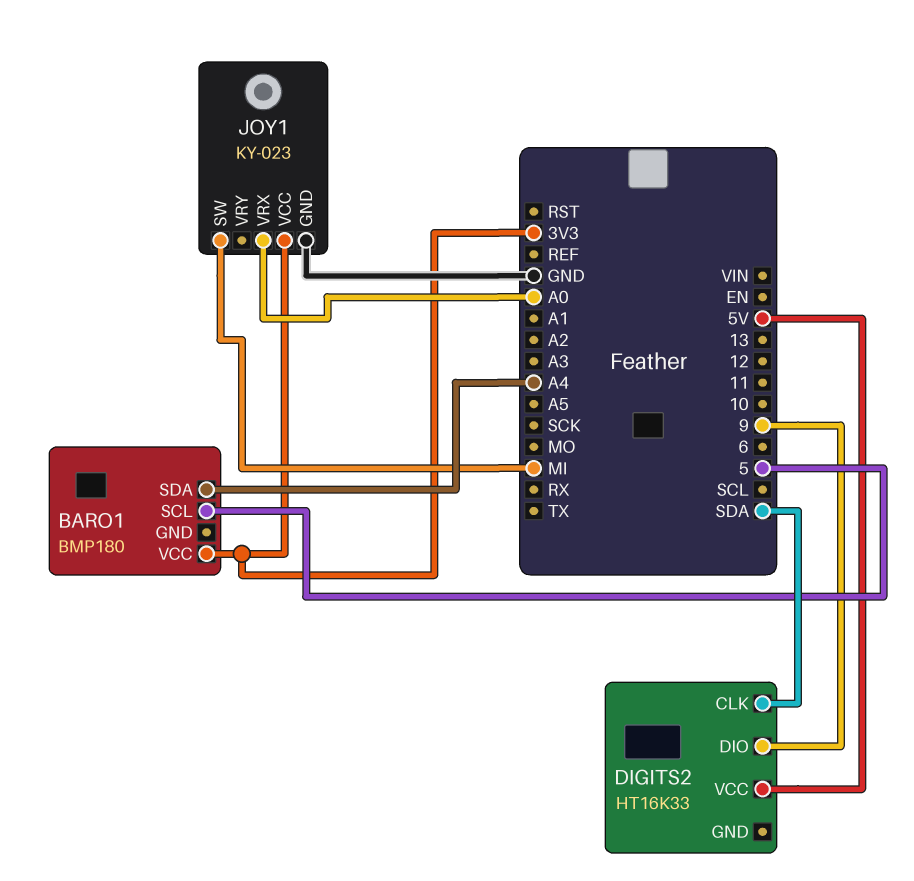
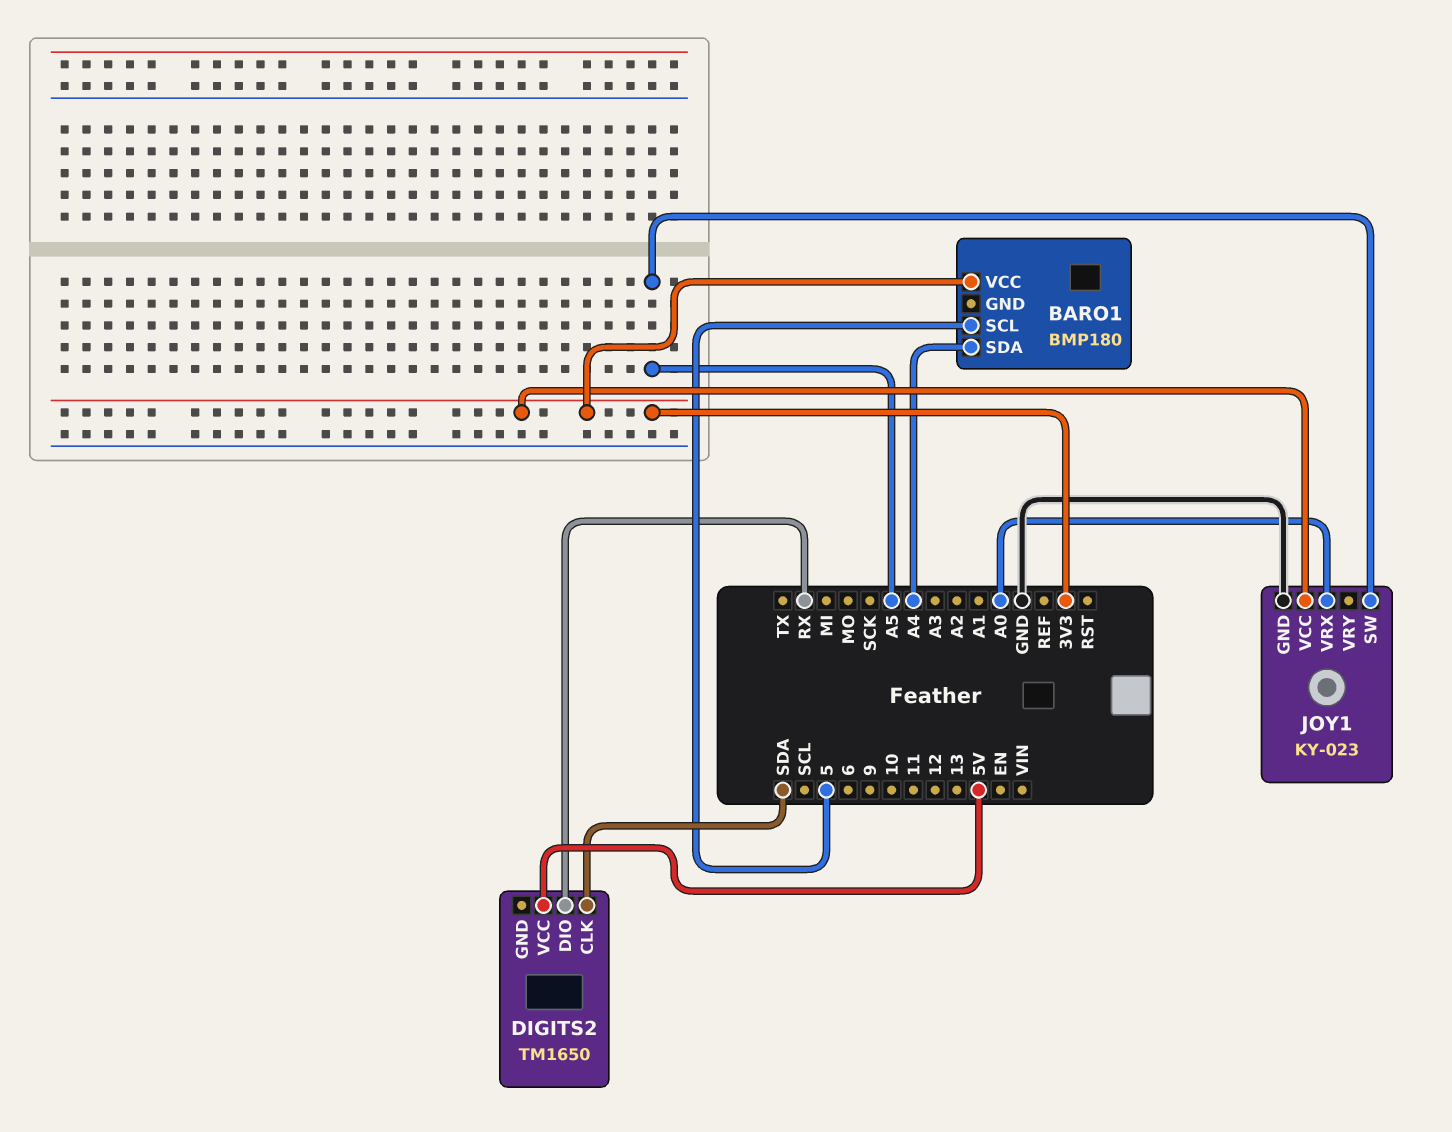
DIGITS2: HT16K33 -> TM1650
DIGITS2 pin DIO: 9 -> RX
JOY1 pin SW: MI -> A5

